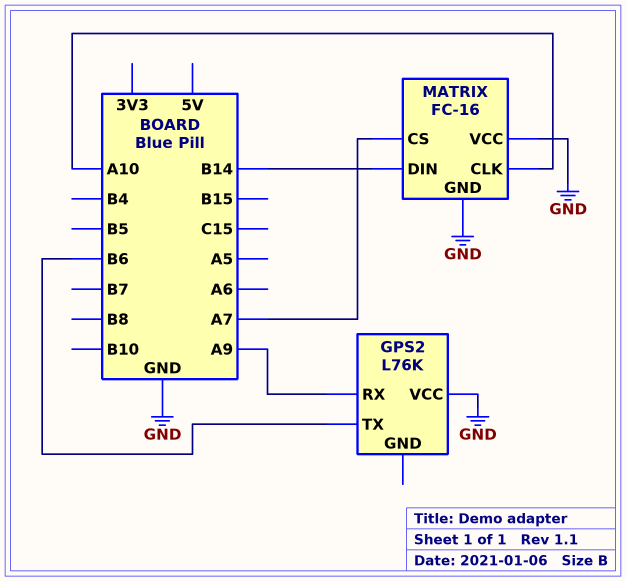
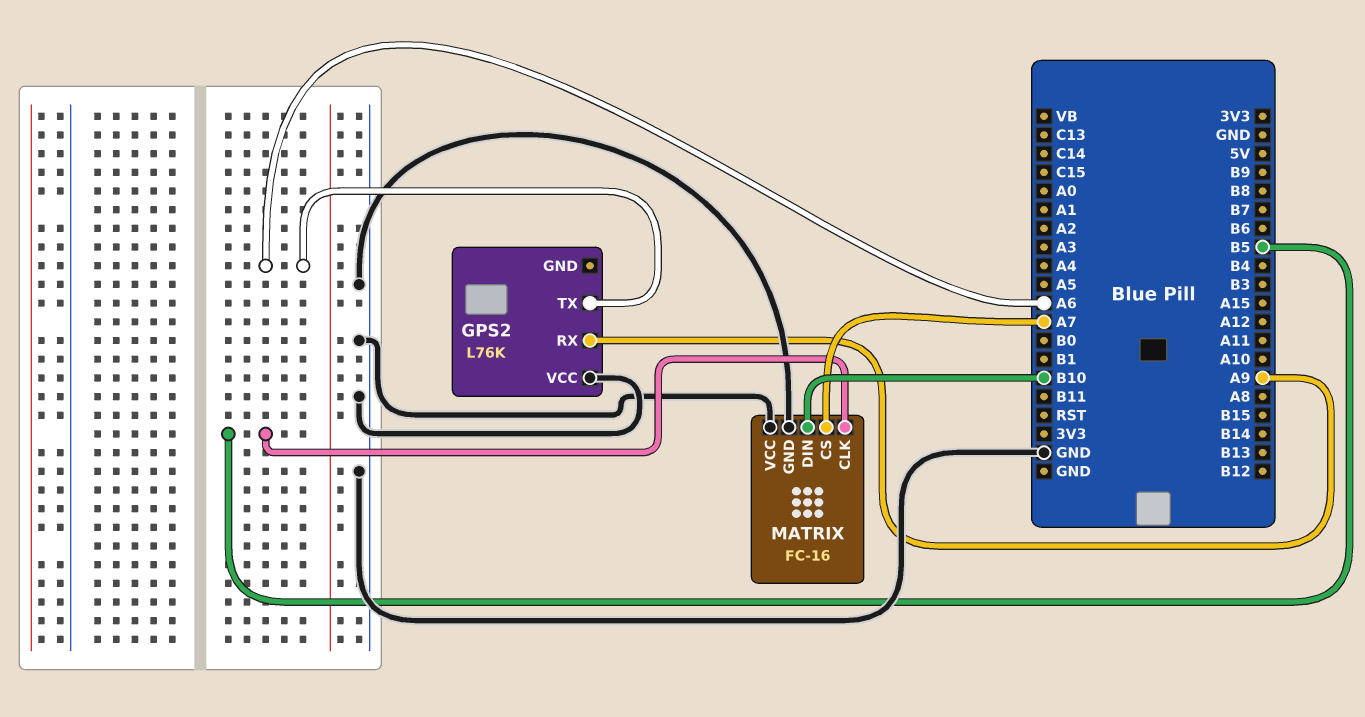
GPS2 pin TX: B6 -> A6
MATRIX pin CLK: A10 -> B5
MATRIX pin DIN: B14 -> B10

